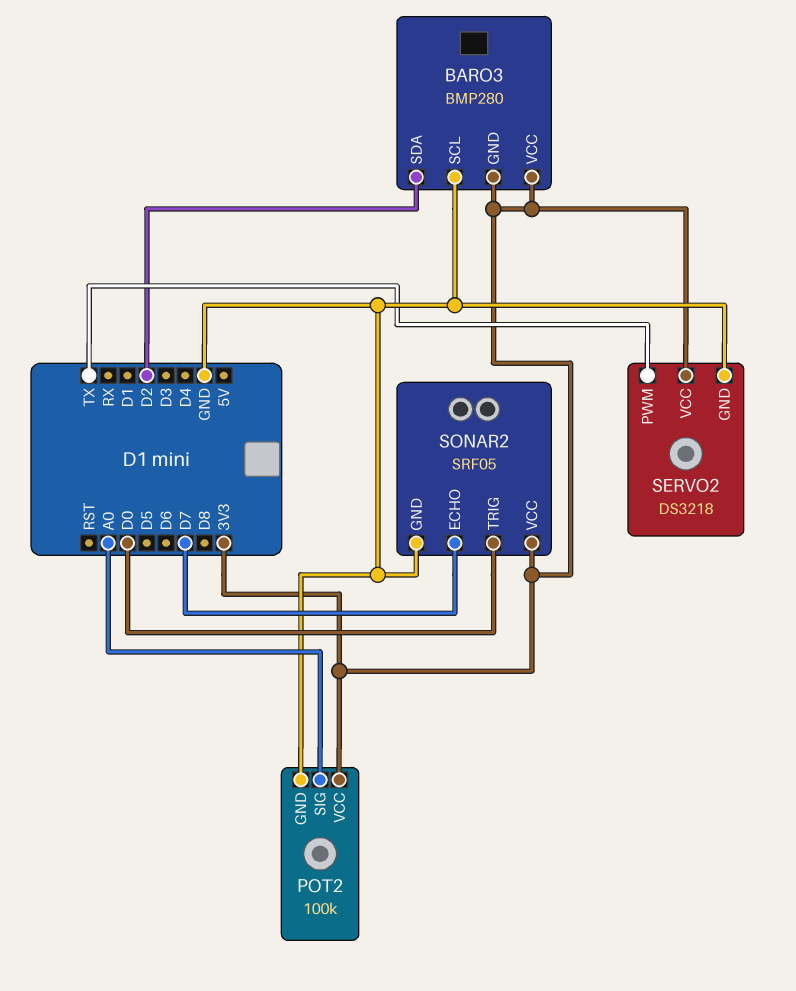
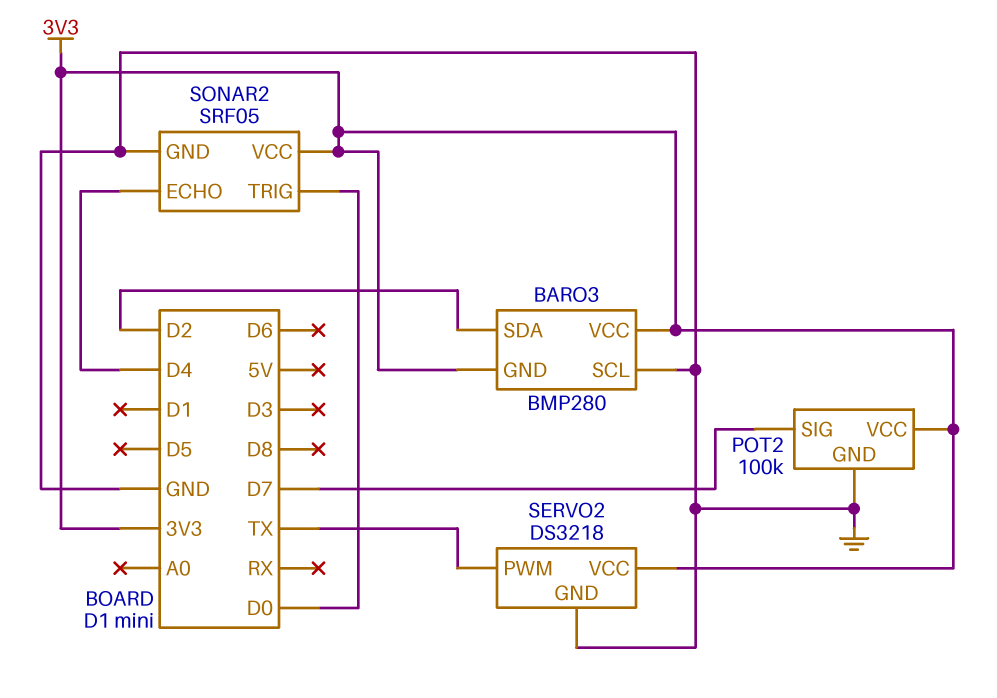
POT2 pin SIG: A0 -> D7
SONAR2 pin ECHO: D7 -> D4

